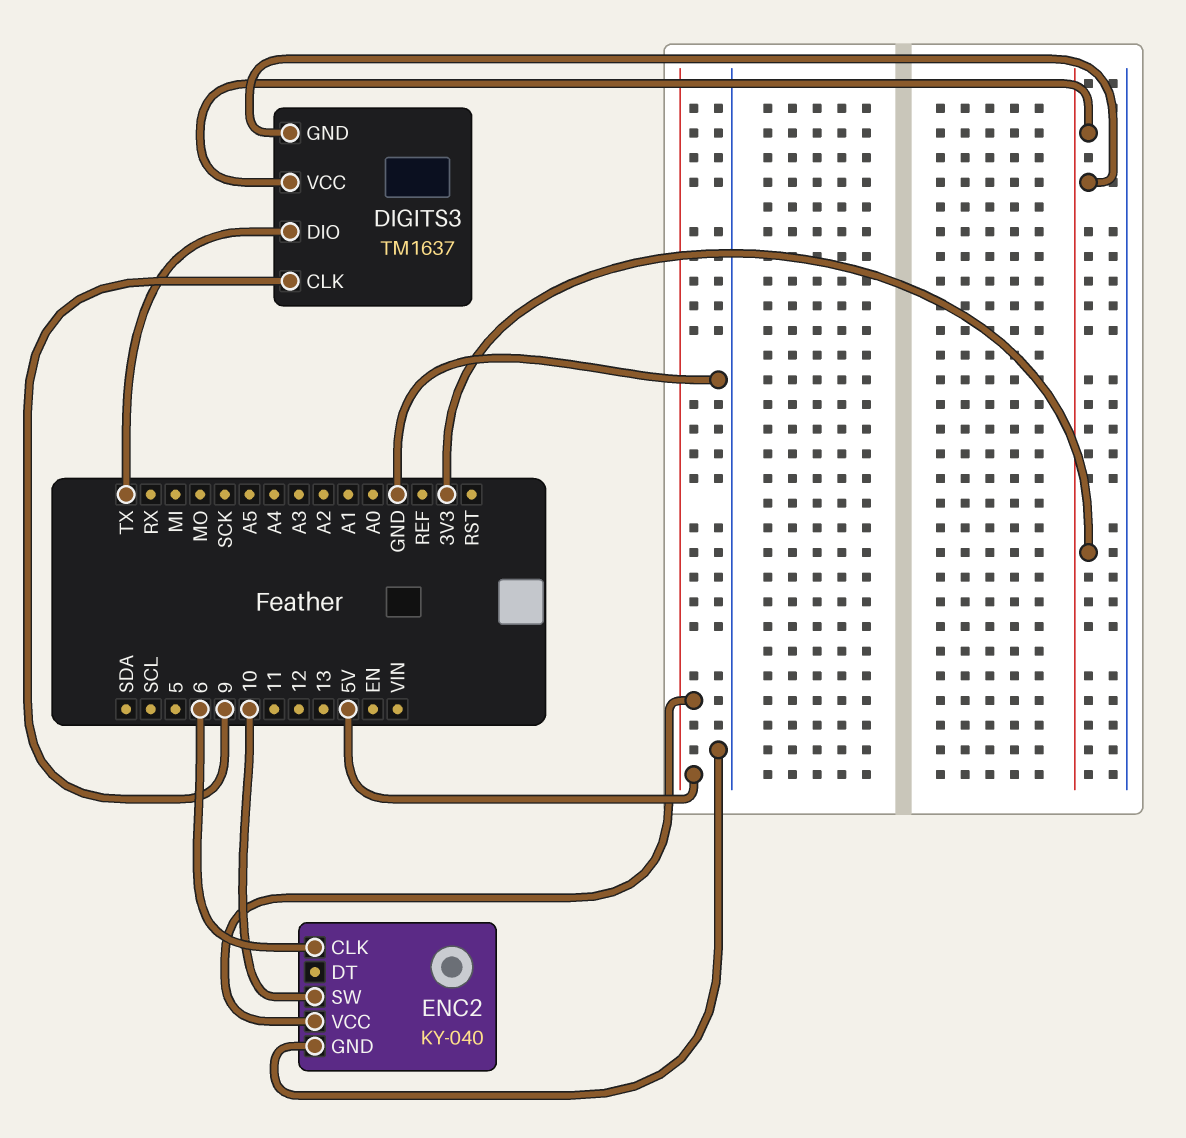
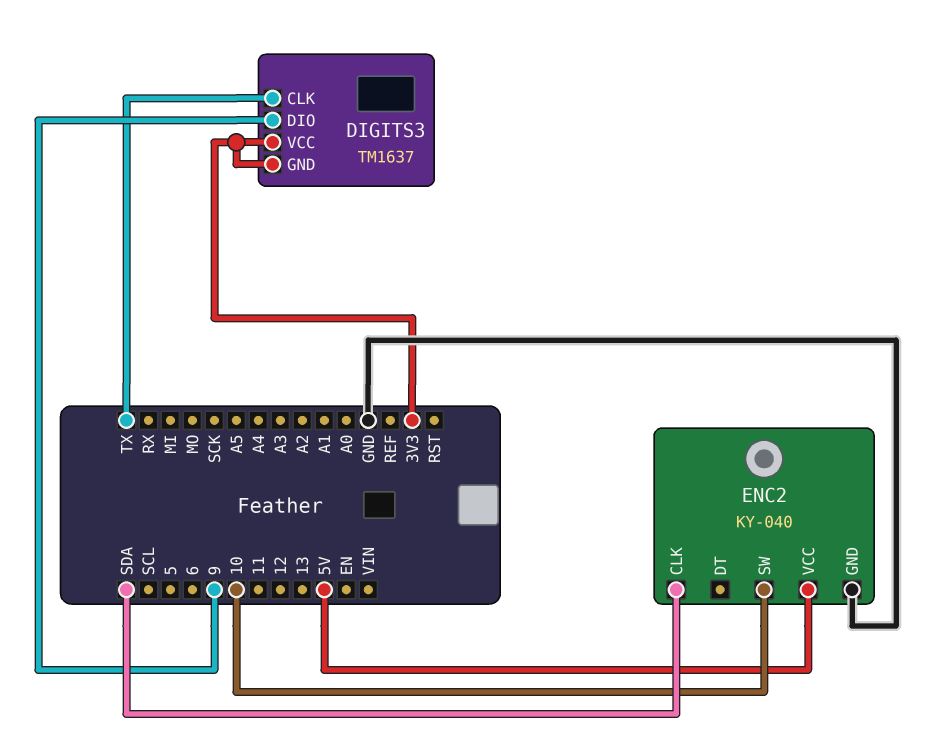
DIGITS3 pin CLK: 9 -> TX
DIGITS3 pin DIO: TX -> 9
ENC2 pin CLK: 6 -> SDA

